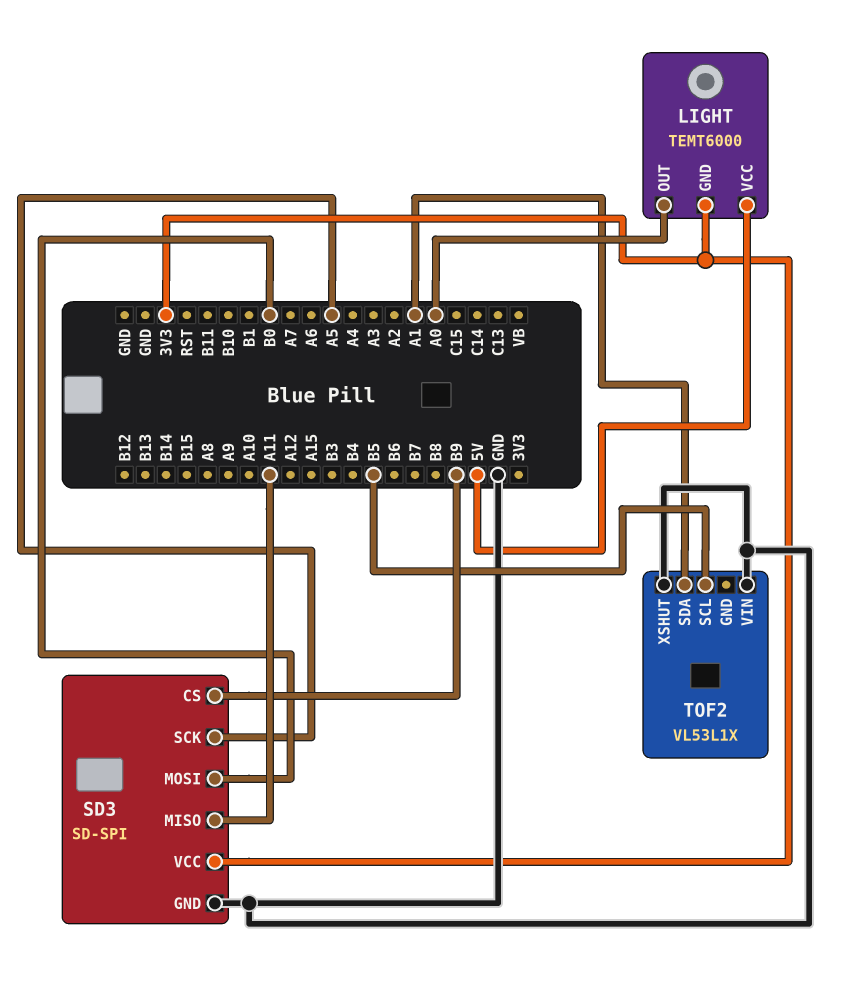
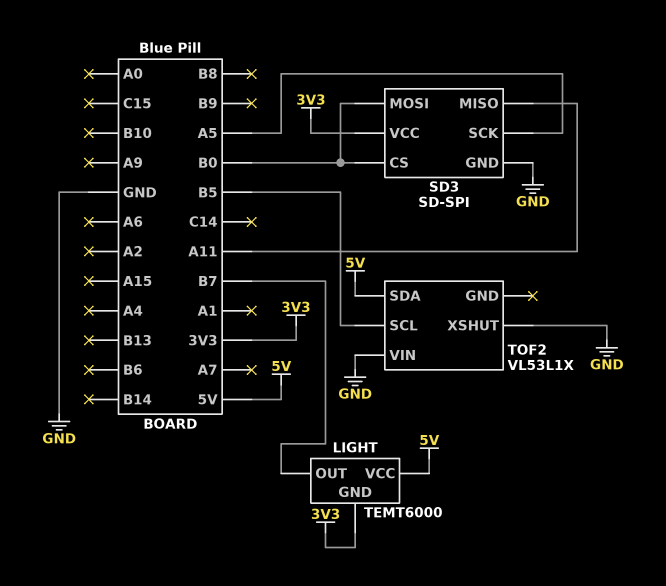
LIGHT pin OUT: A0 -> B7
SD3 pin CS: B9 -> B0
TOF2 pin SDA: A1 -> 5V

